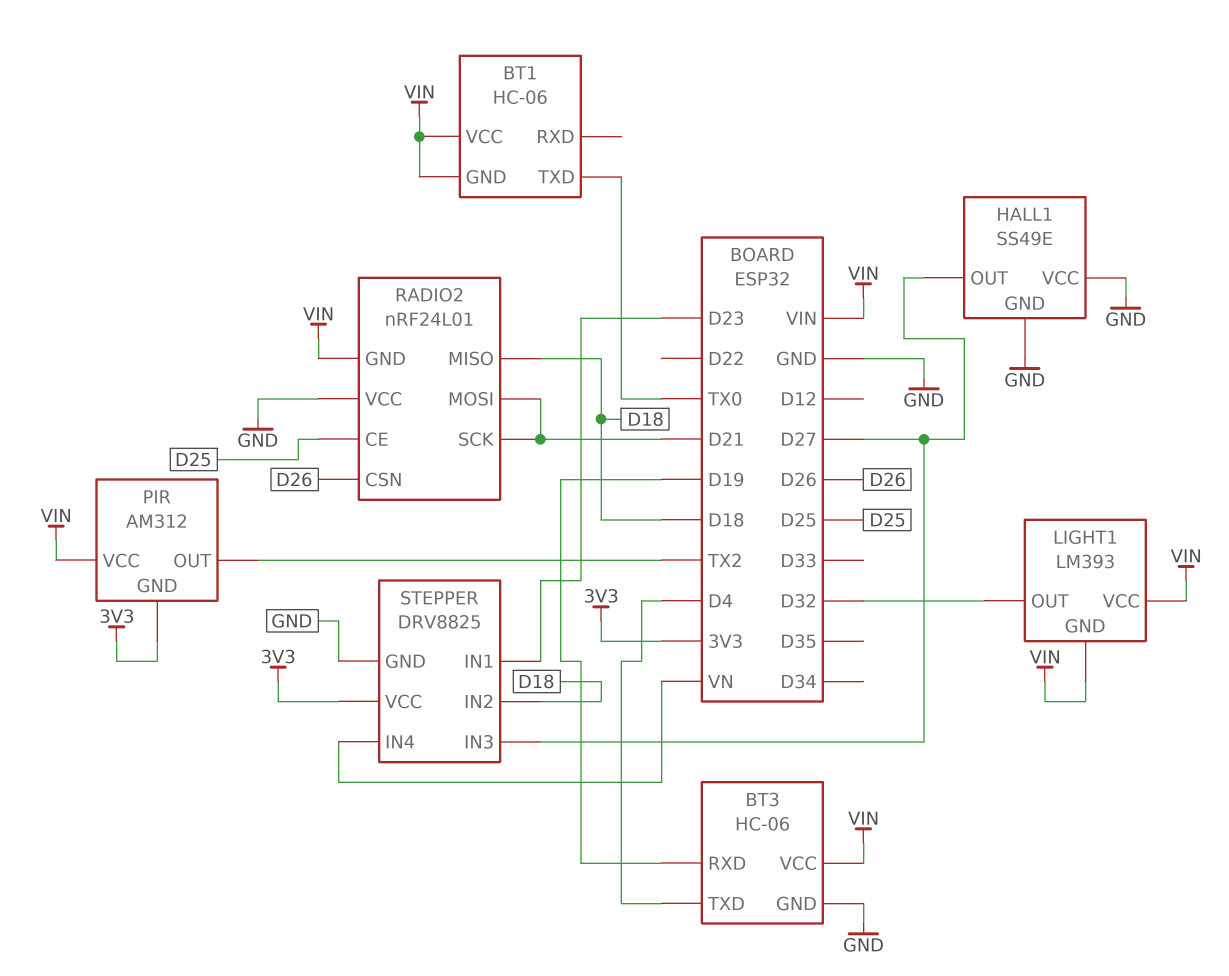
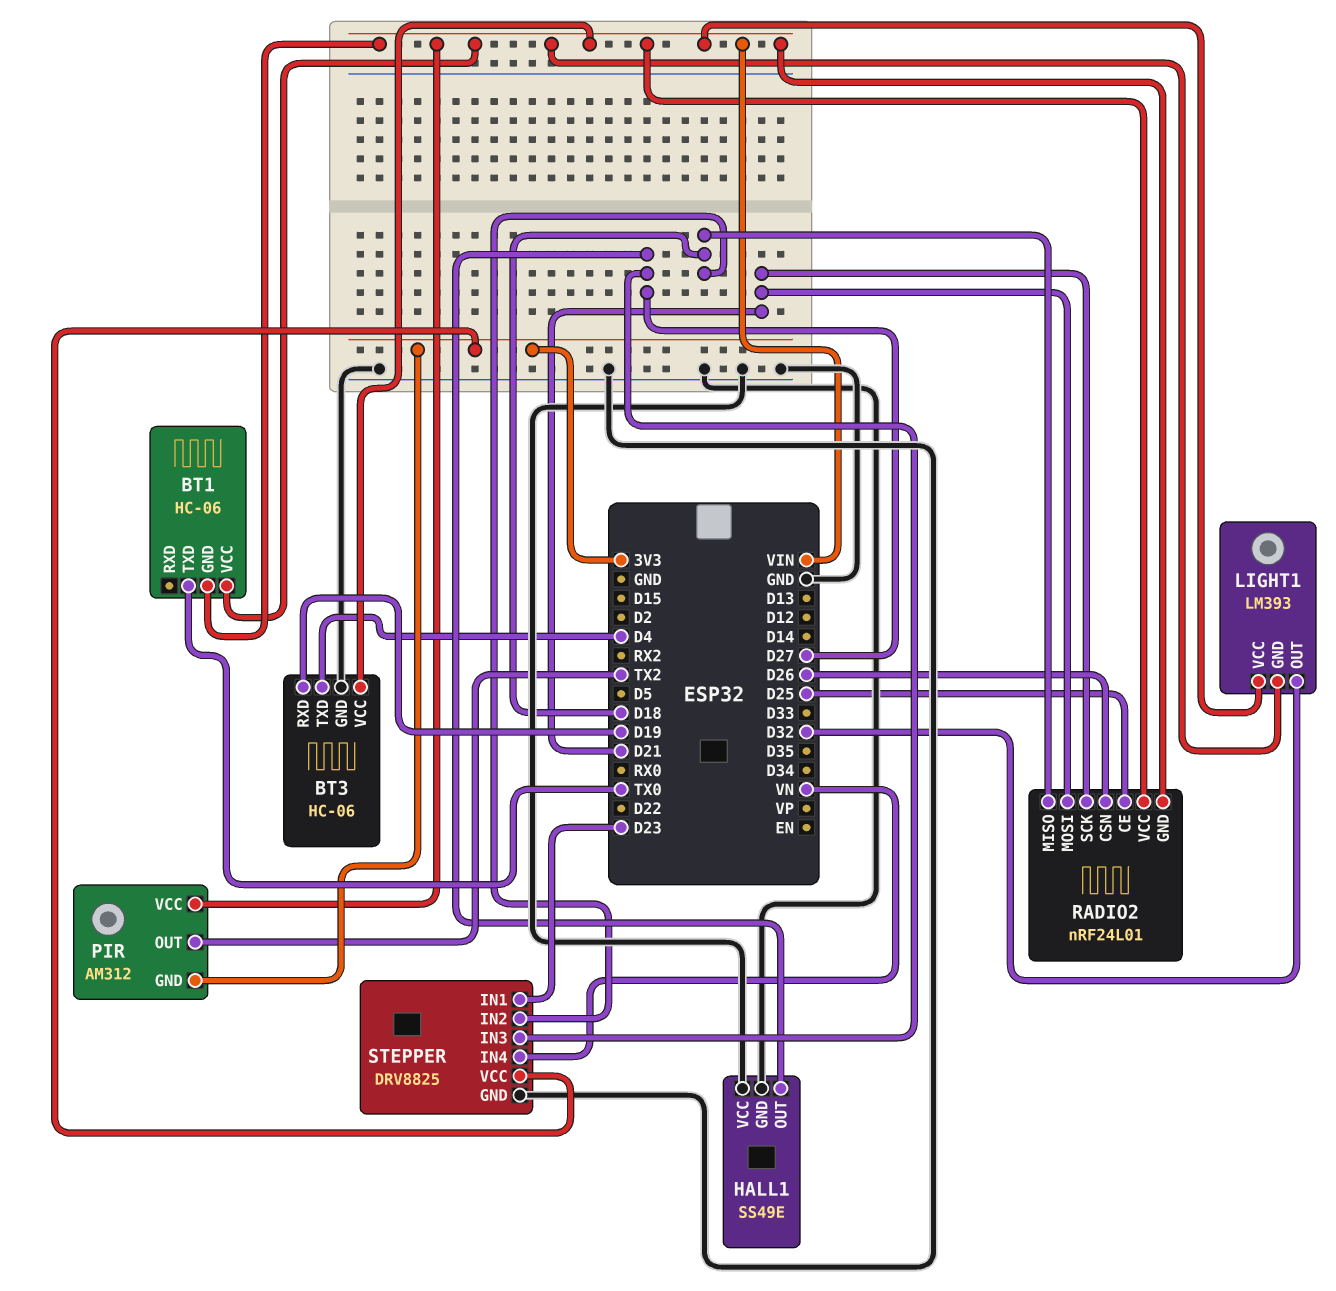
RADIO2 pin VCC: GND -> VIN

